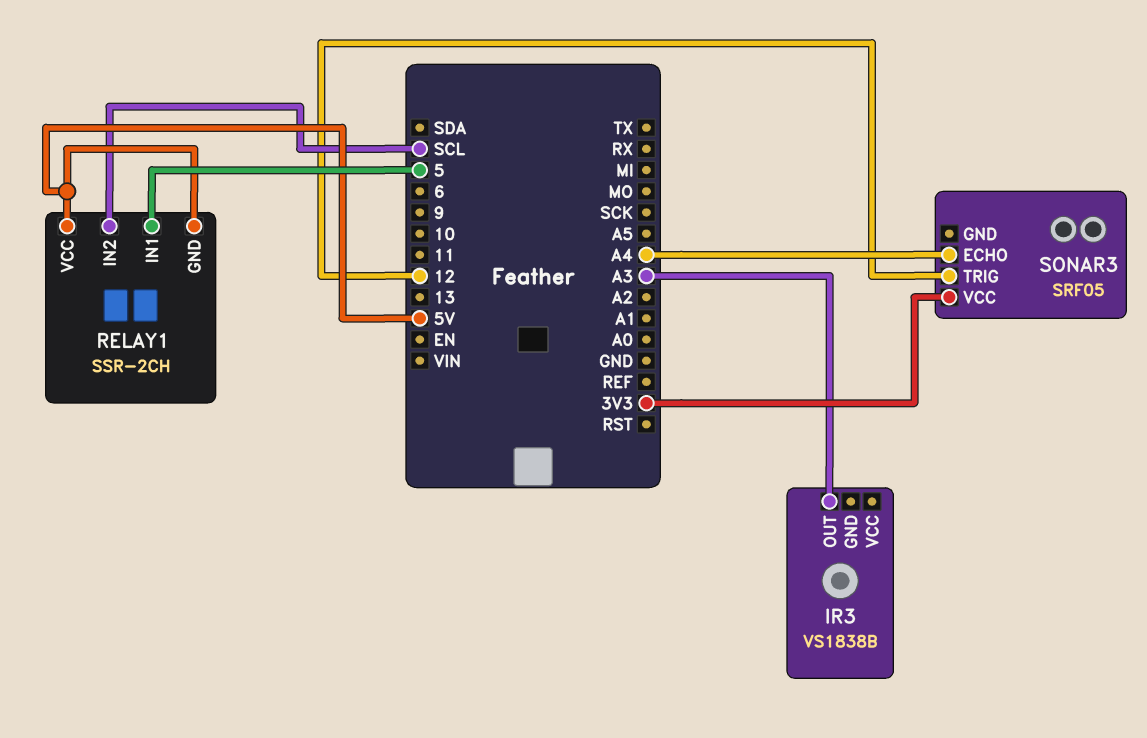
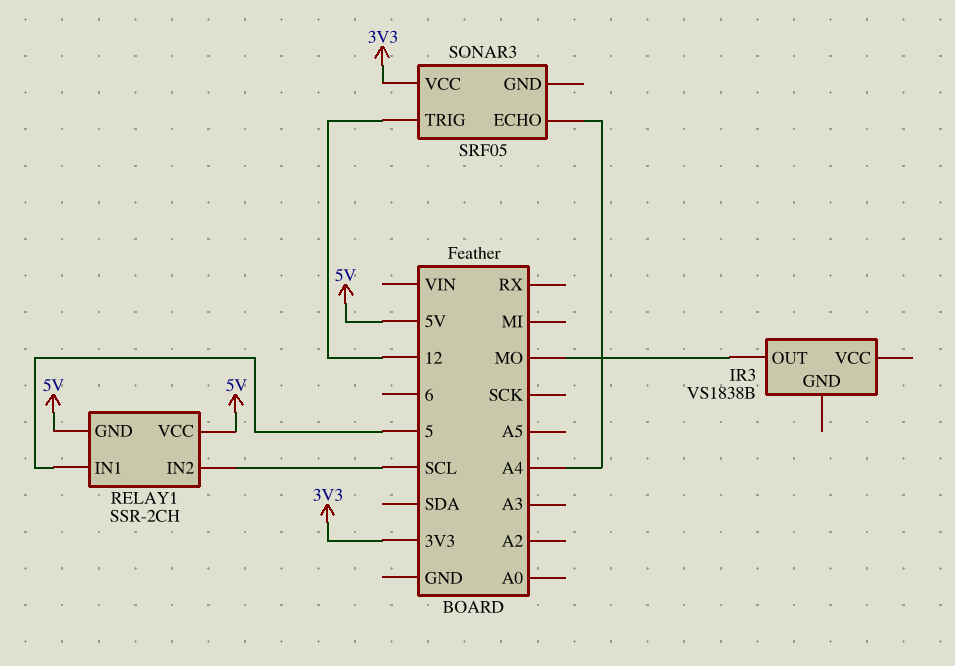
IR3 pin OUT: A3 -> MO

